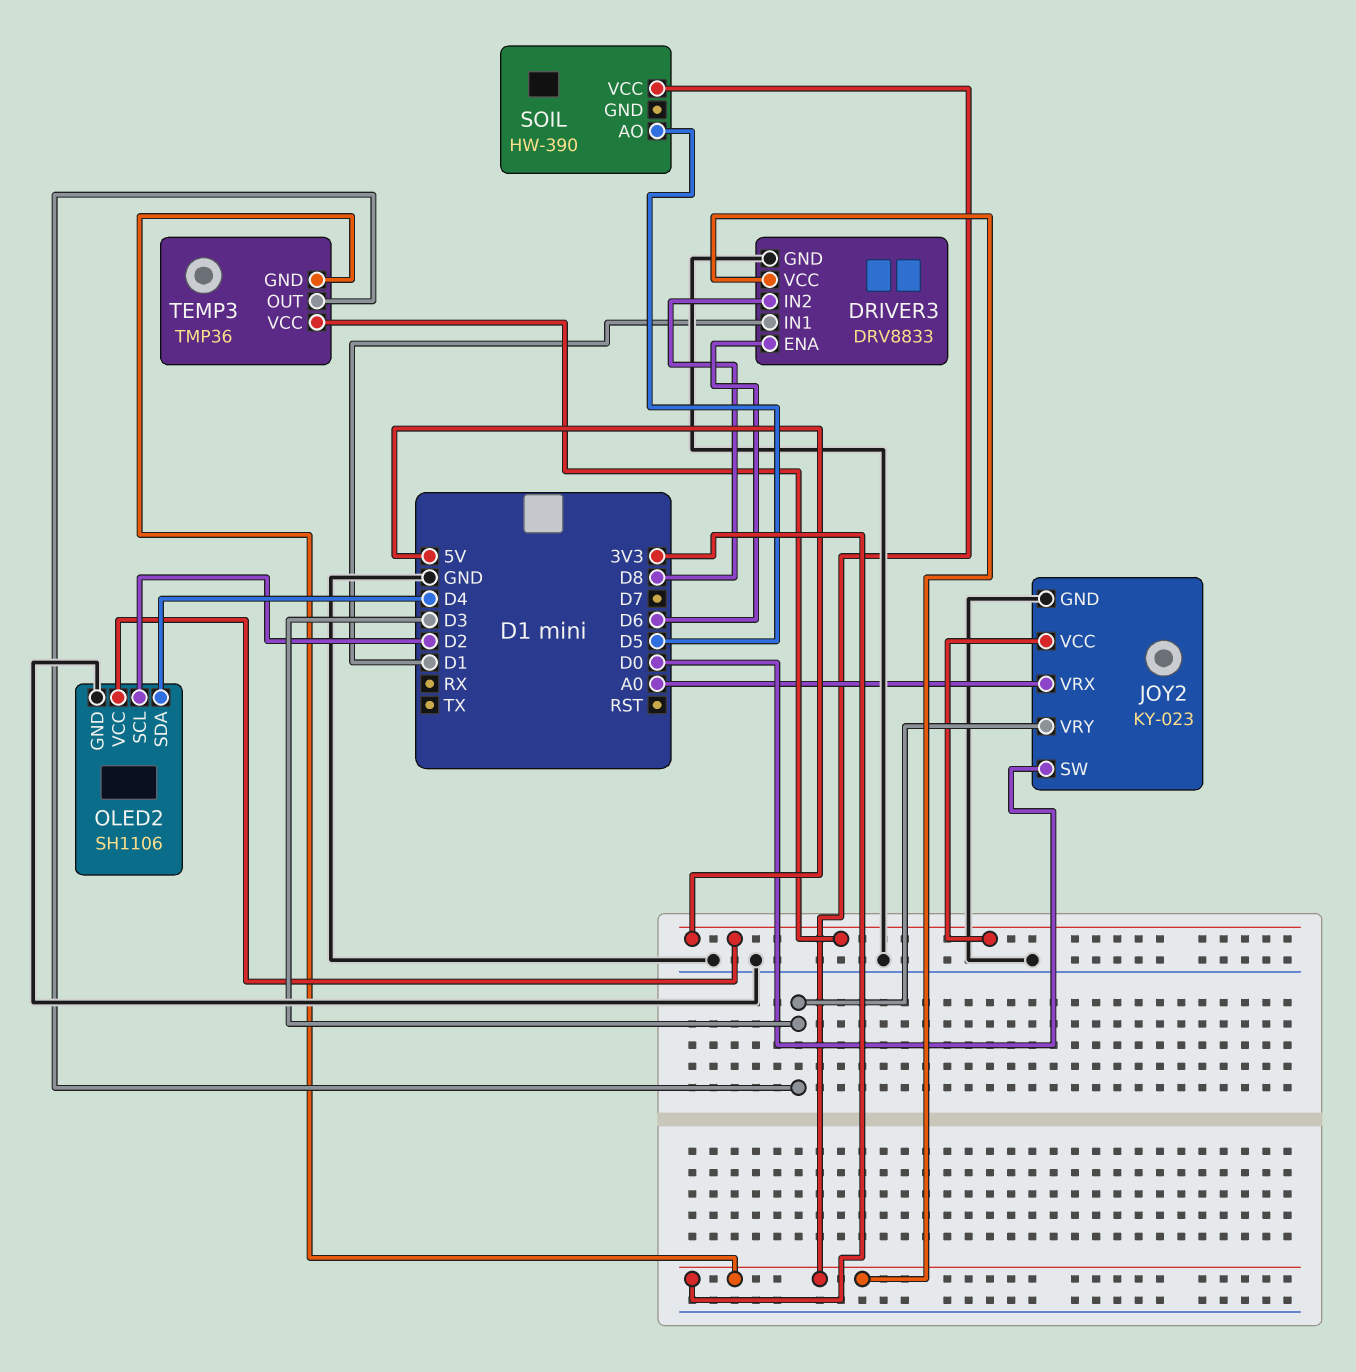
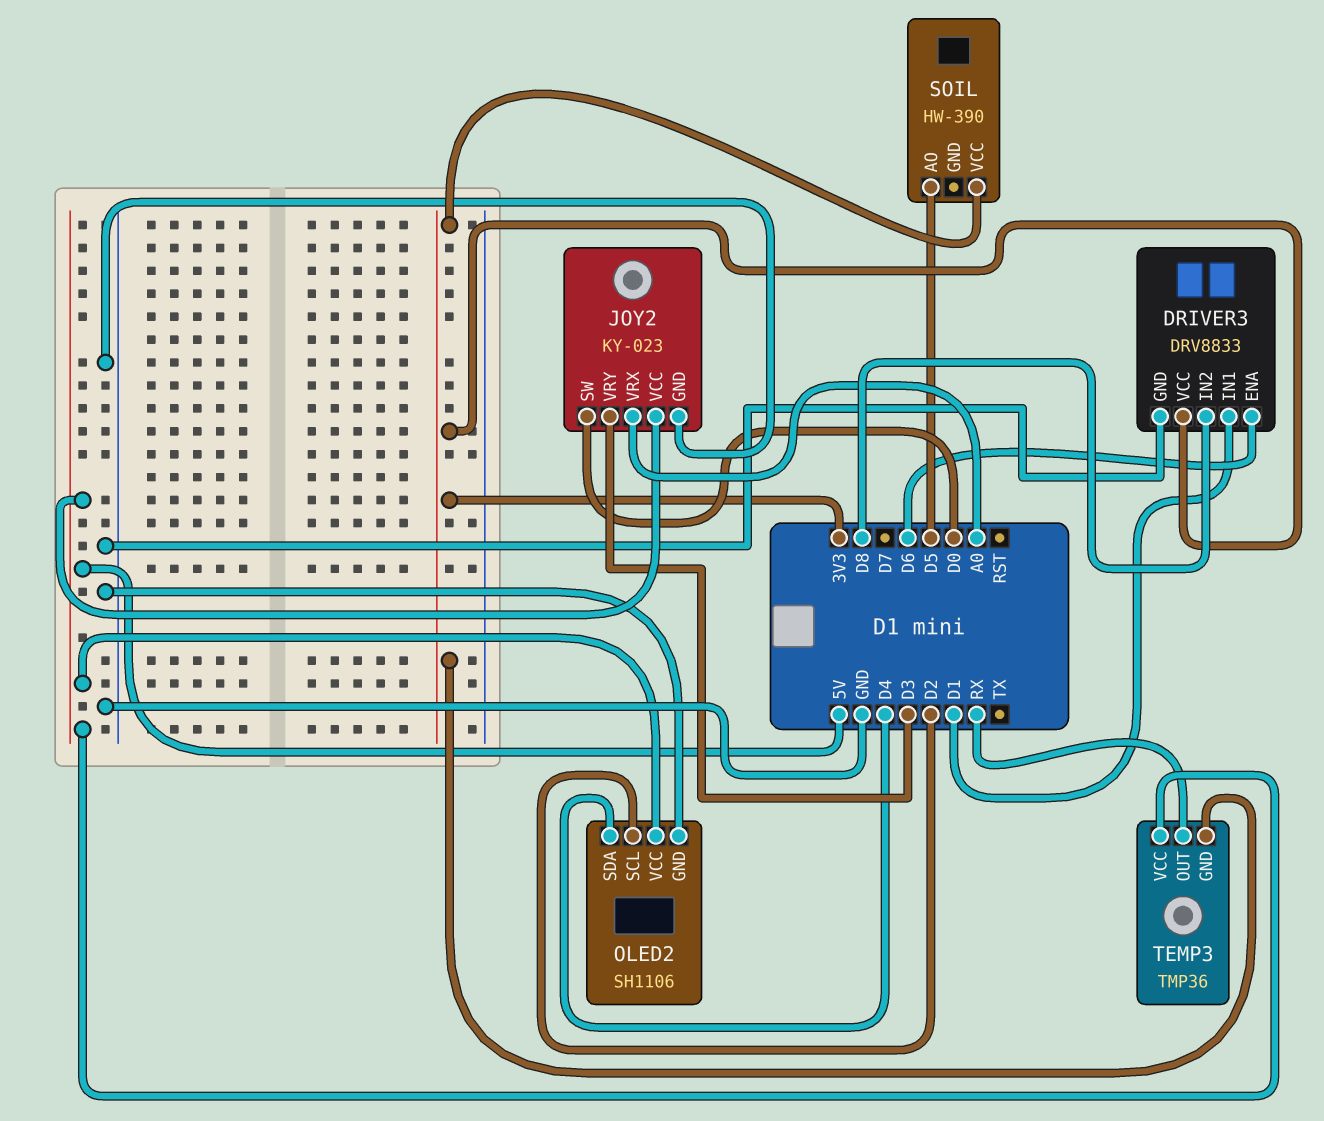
TEMP3 pin OUT: D3 -> RX

